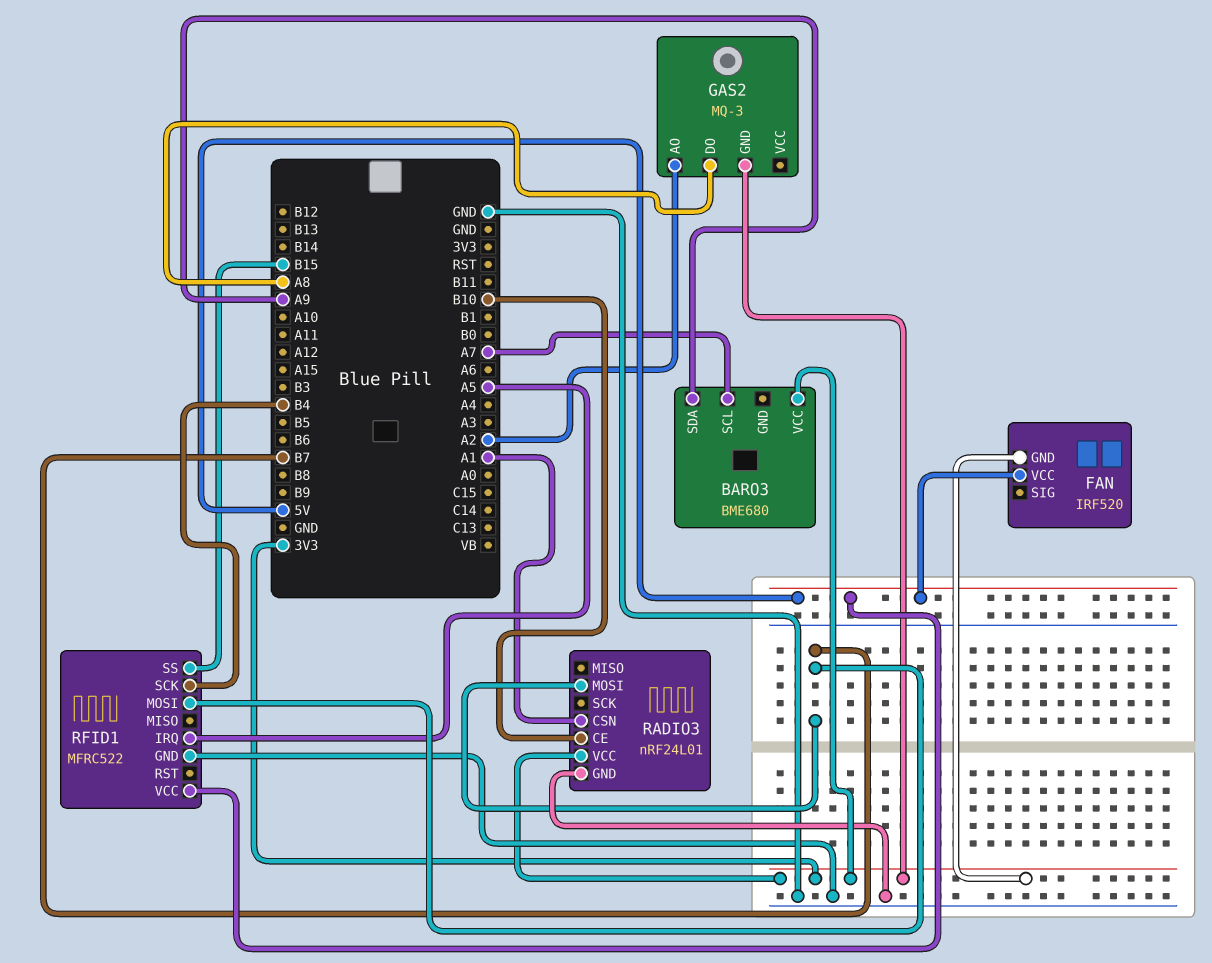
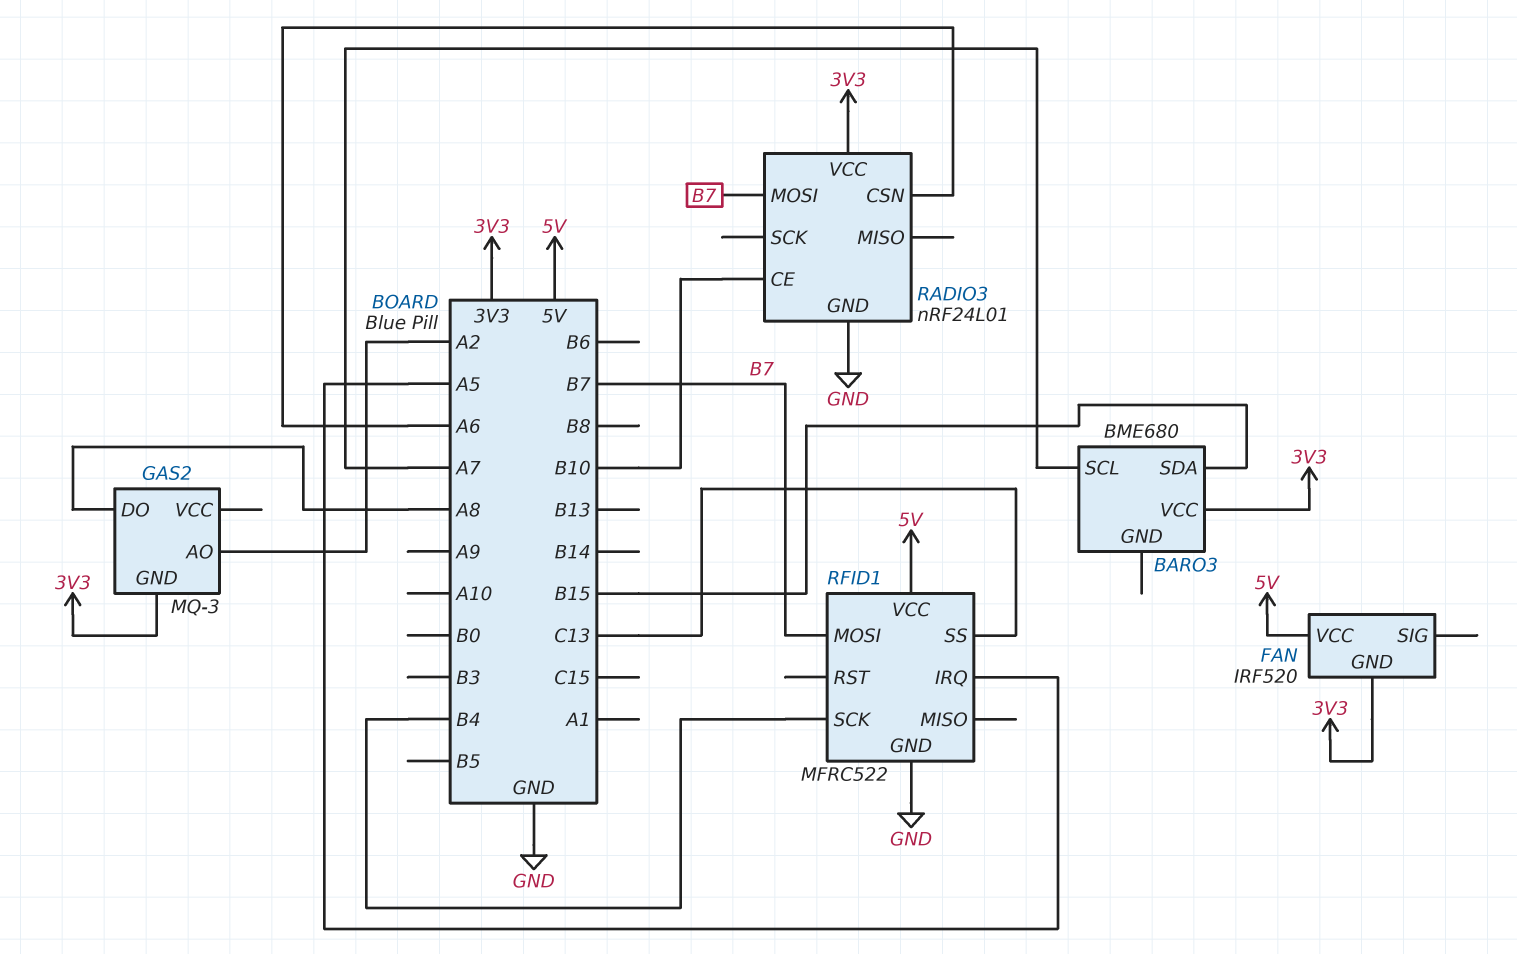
BARO3 pin SDA: A9 -> B15
RADIO3 pin CSN: A1 -> A6
RFID1 pin SS: B15 -> C13

